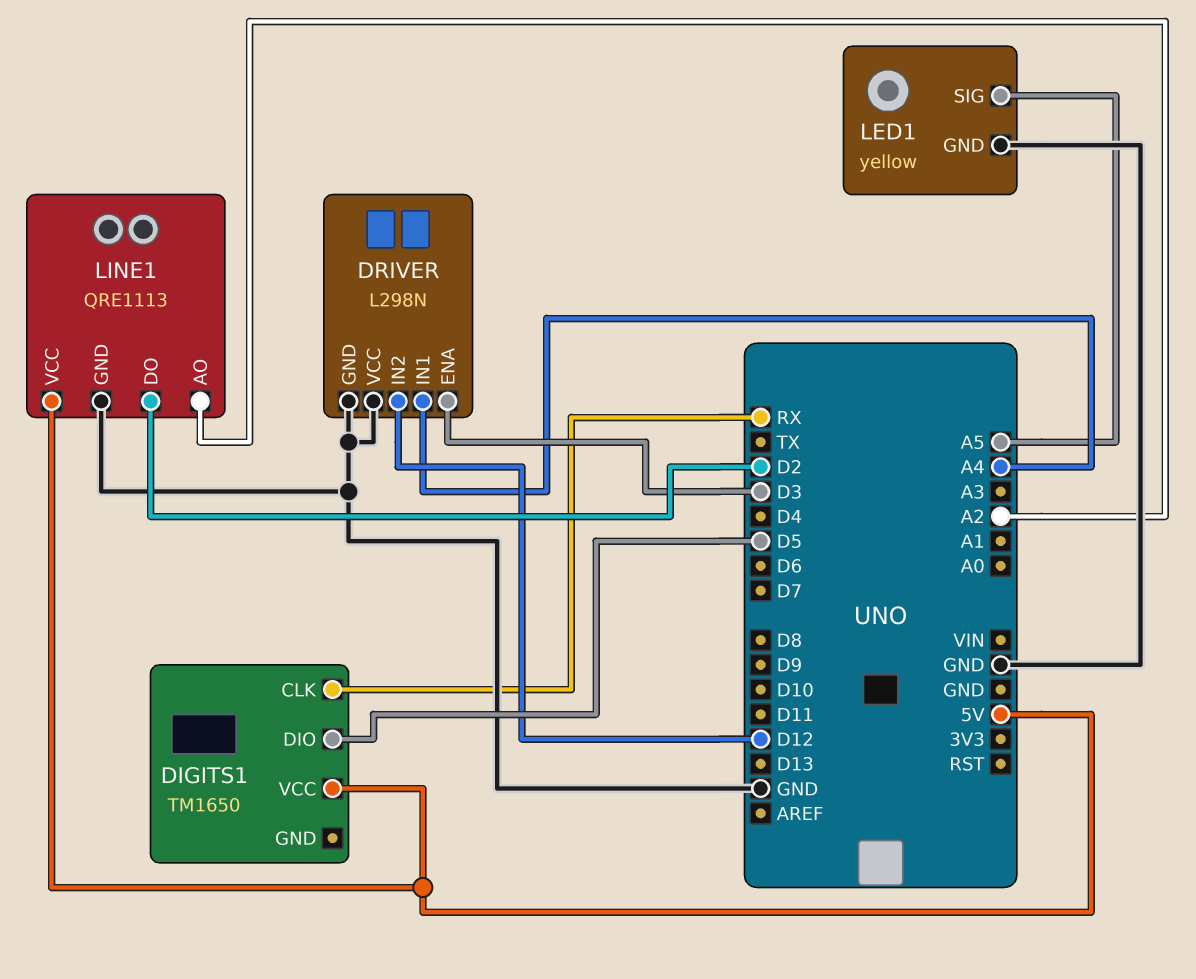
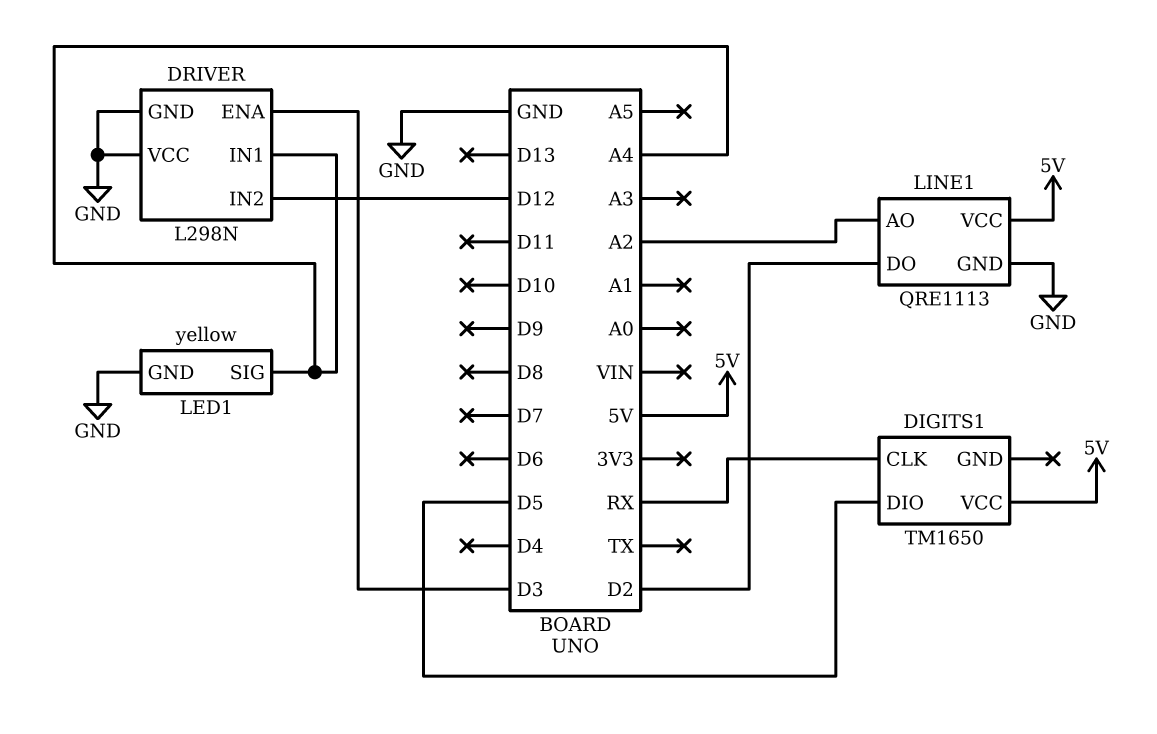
LED1 pin SIG: A5 -> A4

